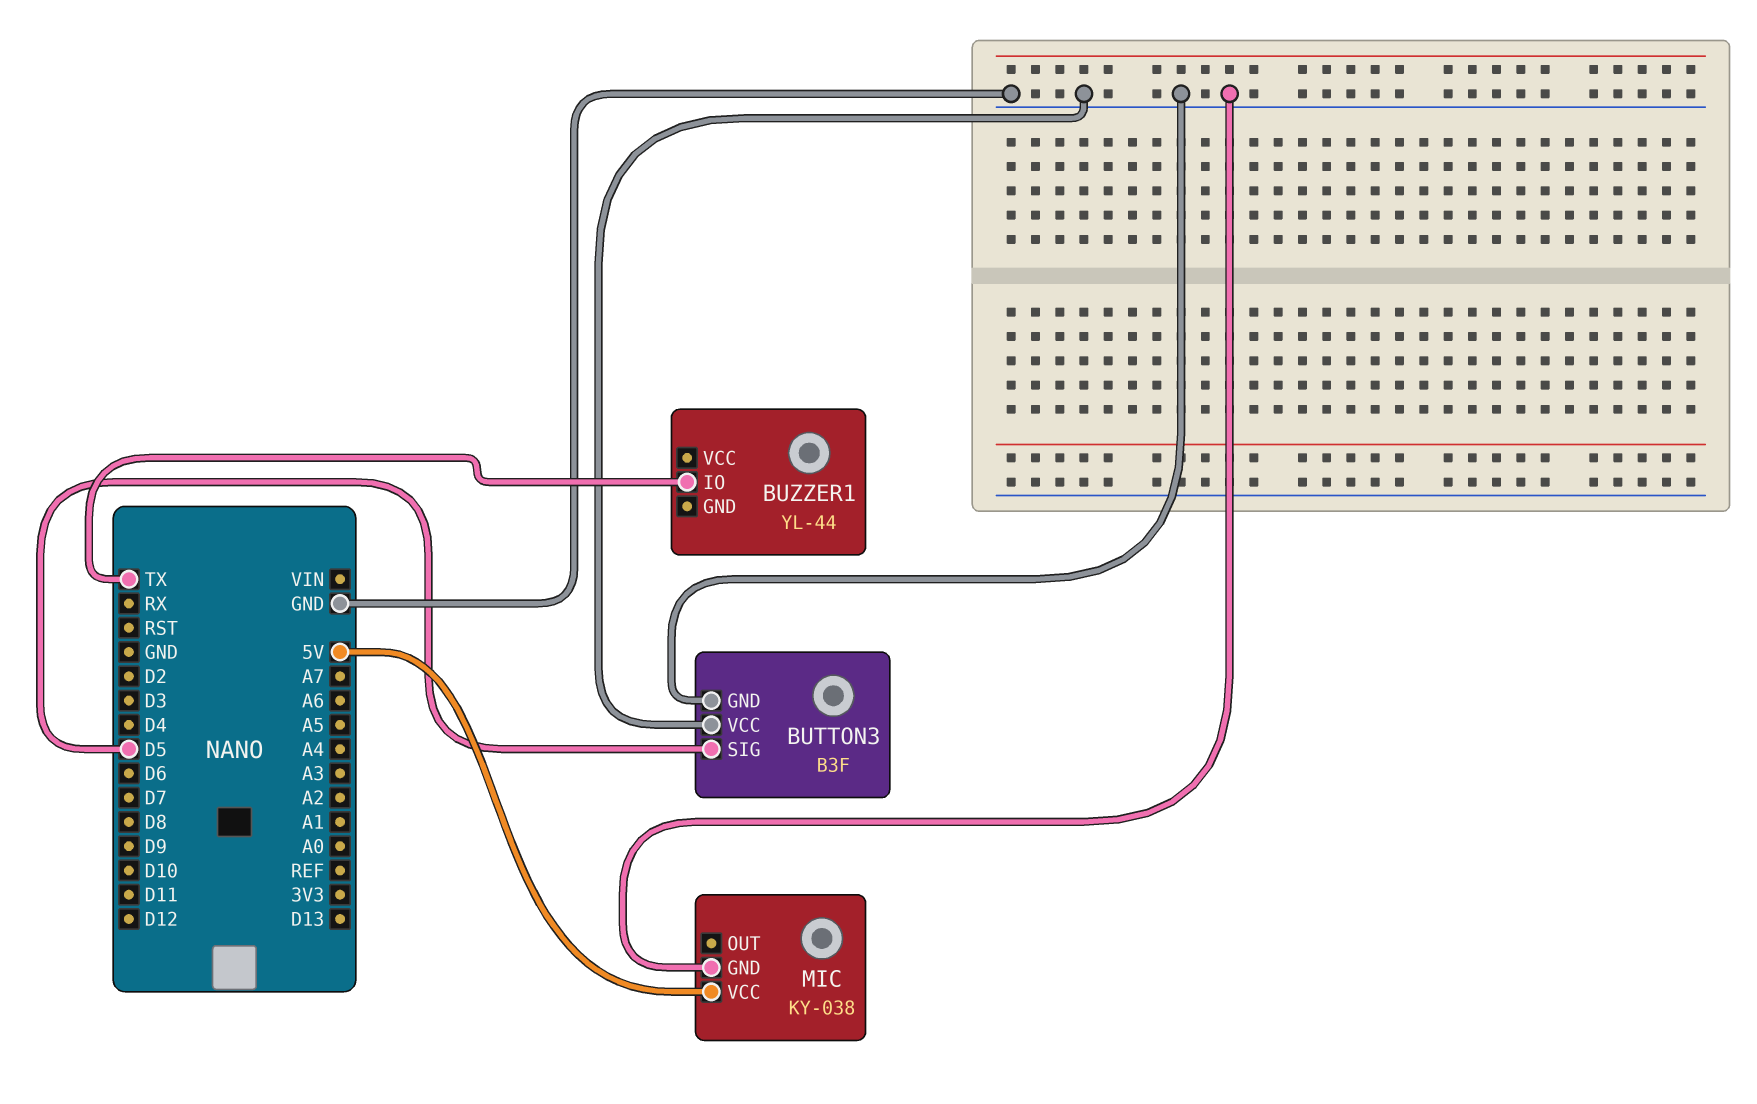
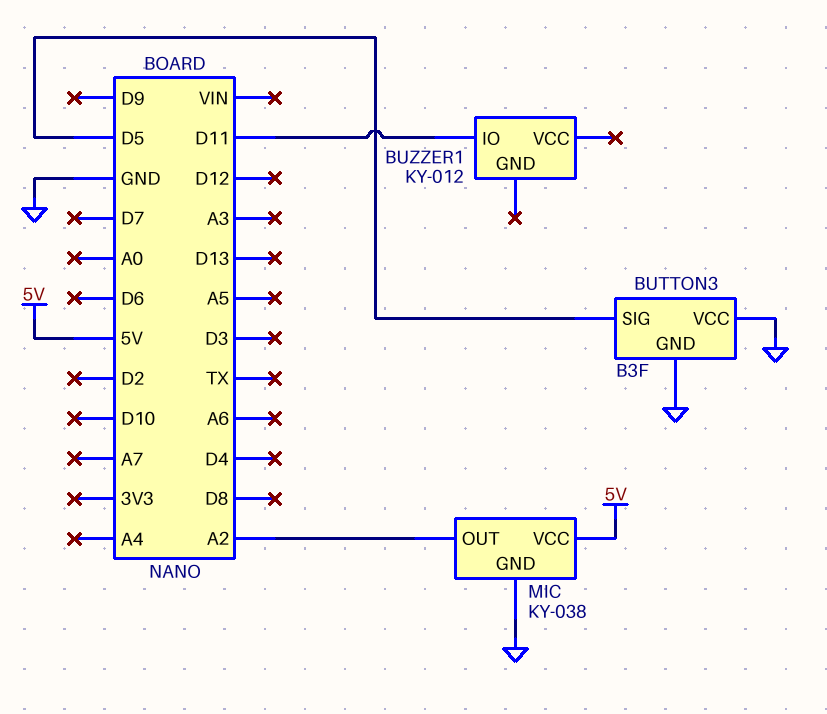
BUZZER1: YL-44 -> KY-012
BUZZER1 pin IO: TX -> D11
MIC pin OUT: none -> A2

